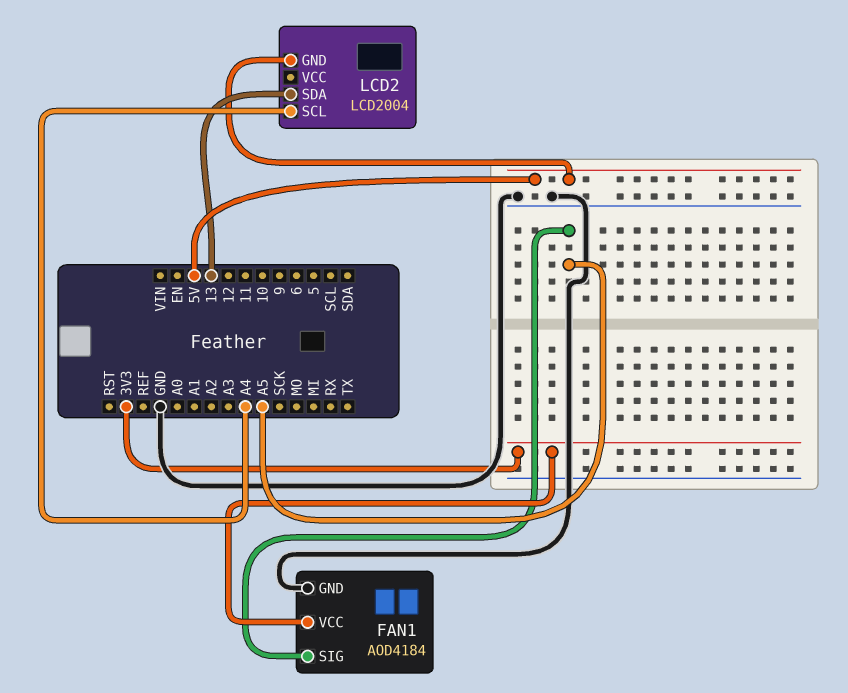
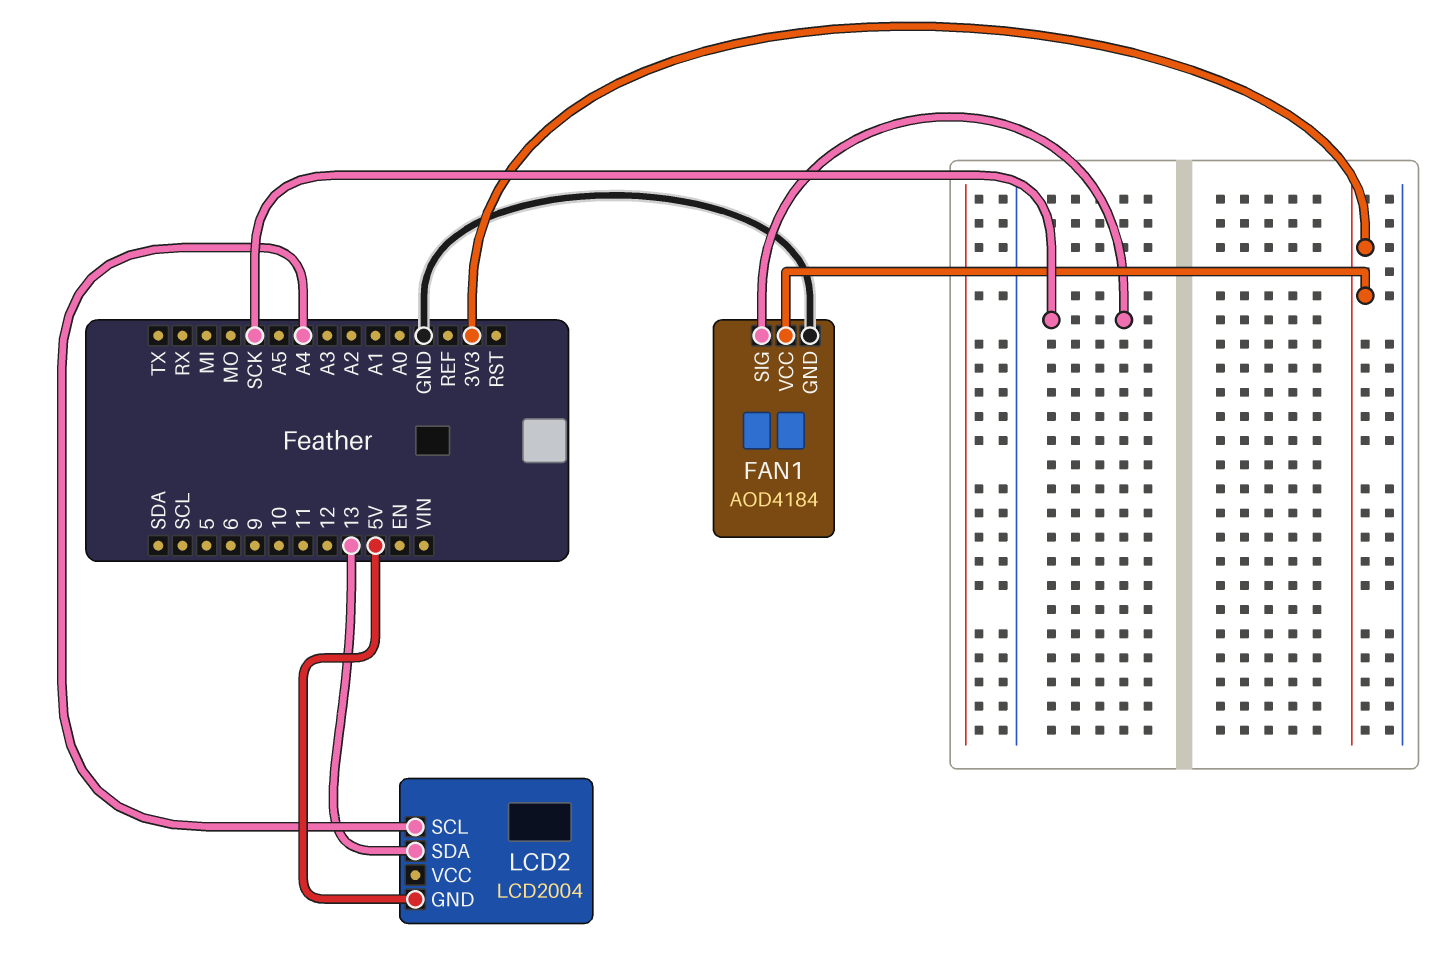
FAN1 pin SIG: A5 -> SCK

